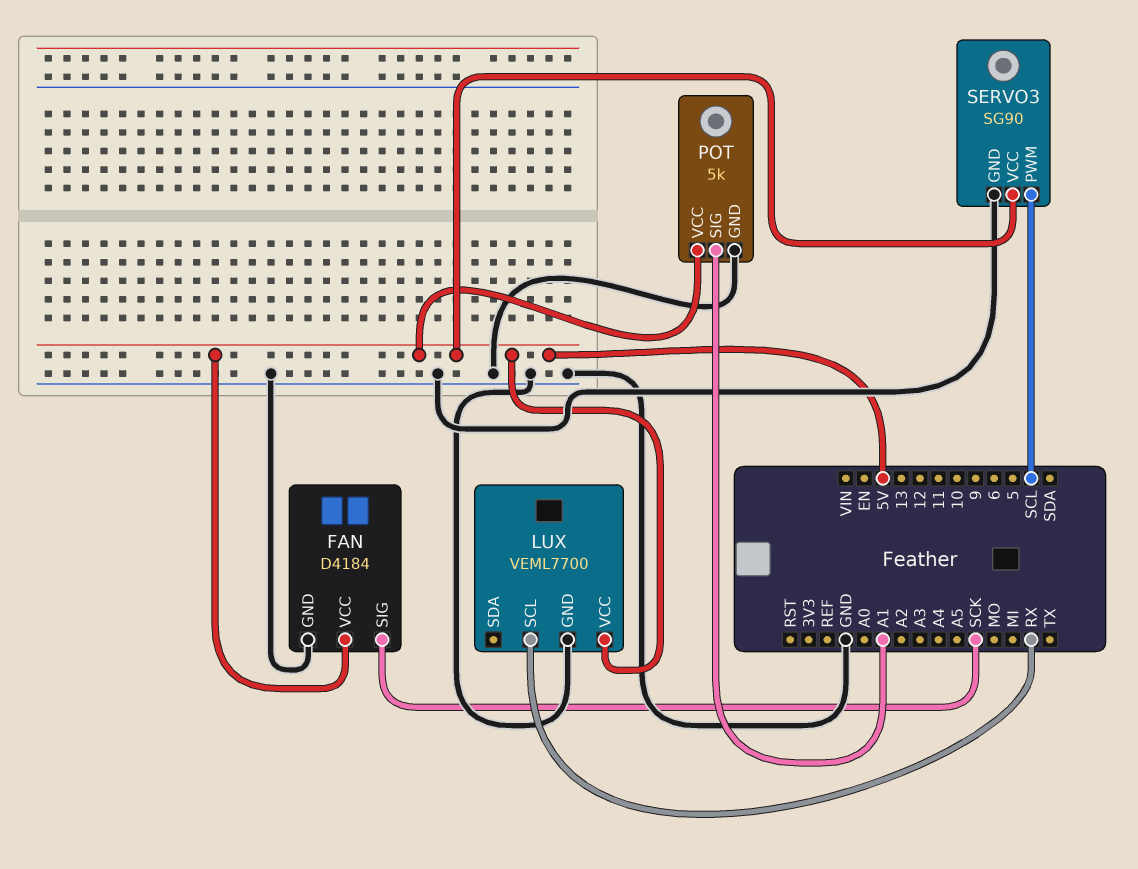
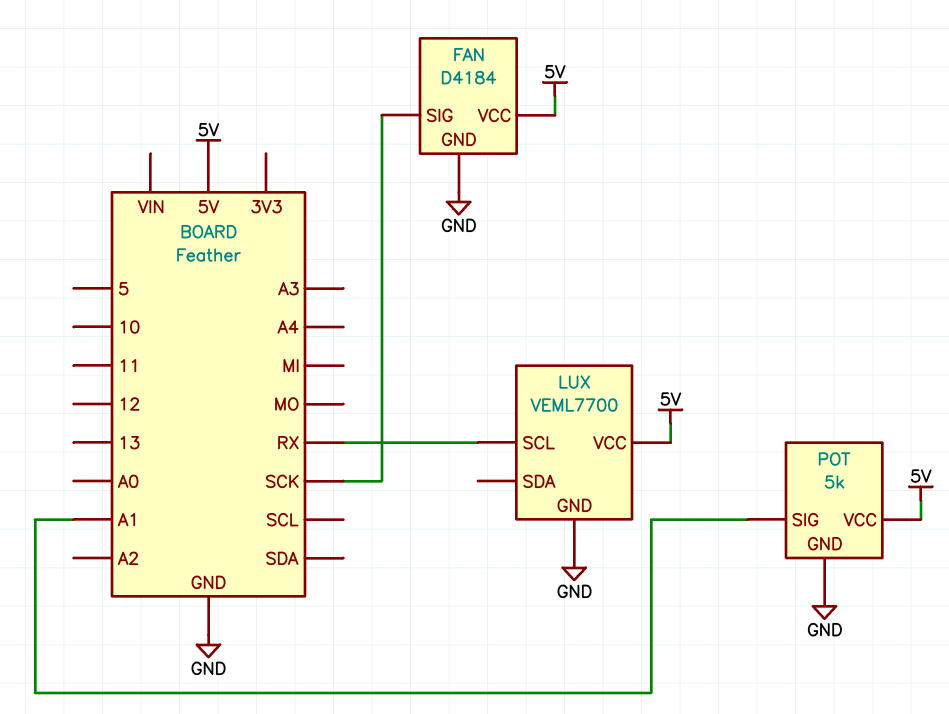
SERVO3: SG90 -> none
SERVO3 pin GND: GND -> none
SERVO3 pin PWM: SCL -> none
SERVO3 pin VCC: 5V -> none

